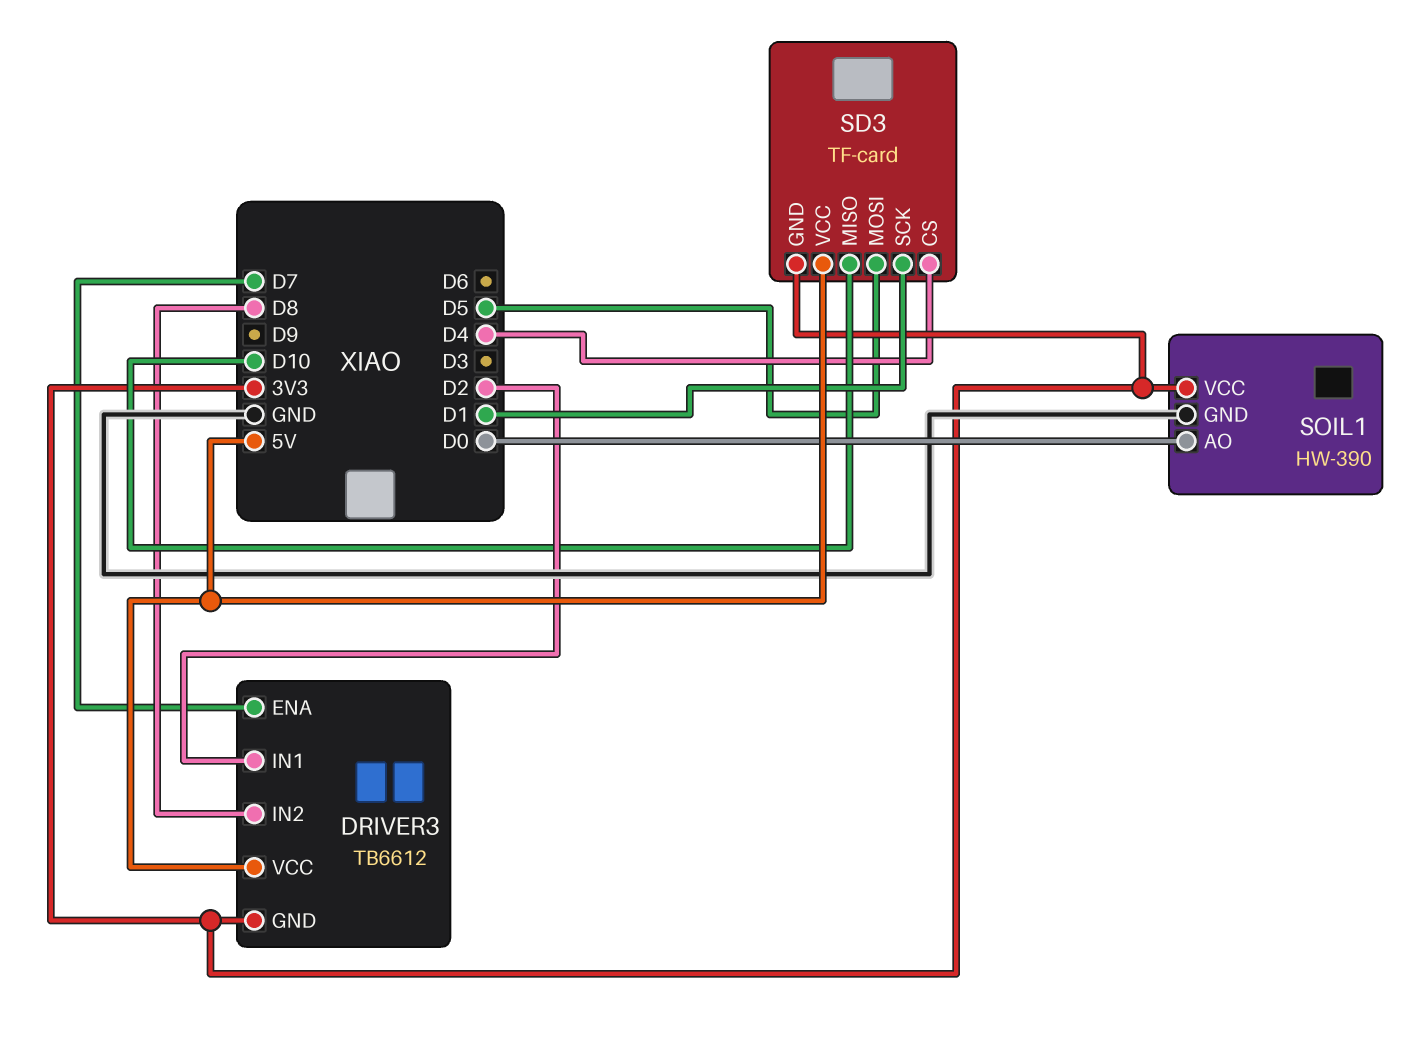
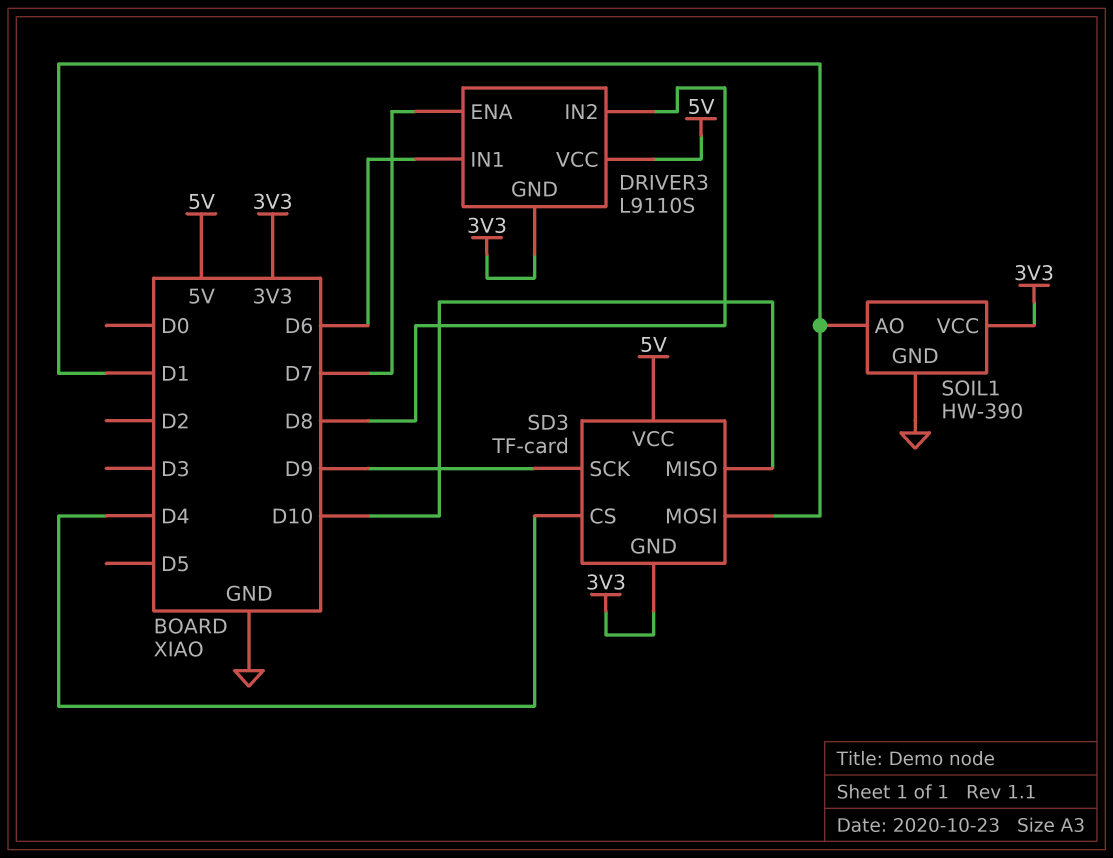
DRIVER3: TB6612 -> L9110S
DRIVER3 pin IN1: D2 -> D6
SD3 pin MOSI: D5 -> D1
SD3 pin SCK: D1 -> D9
SOIL1 pin AO: D0 -> D1

